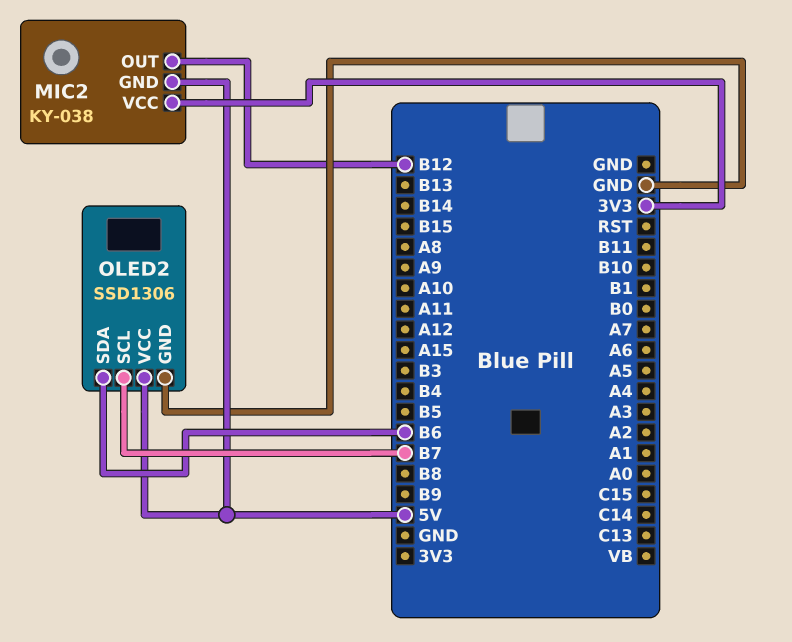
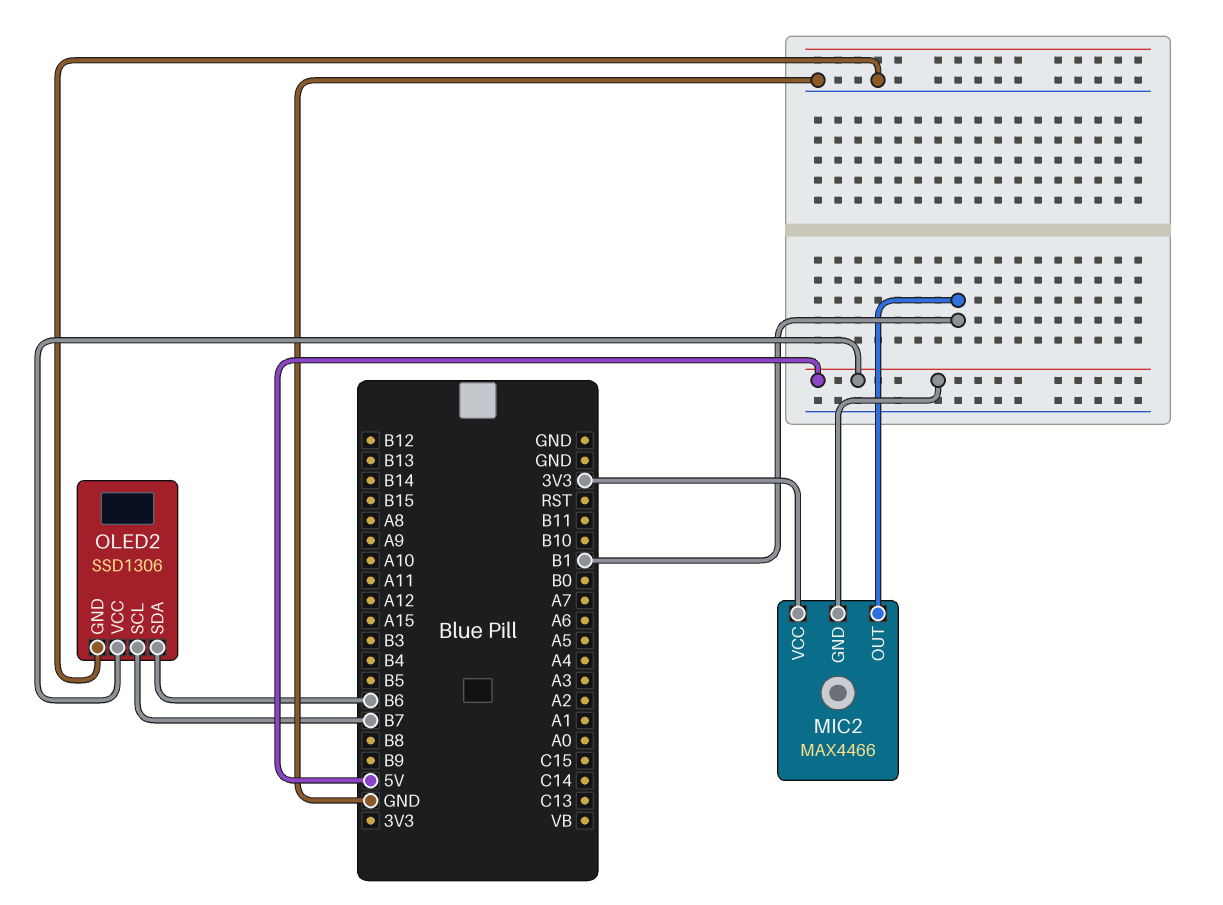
MIC2: KY-038 -> MAX4466
MIC2 pin OUT: B12 -> B1

